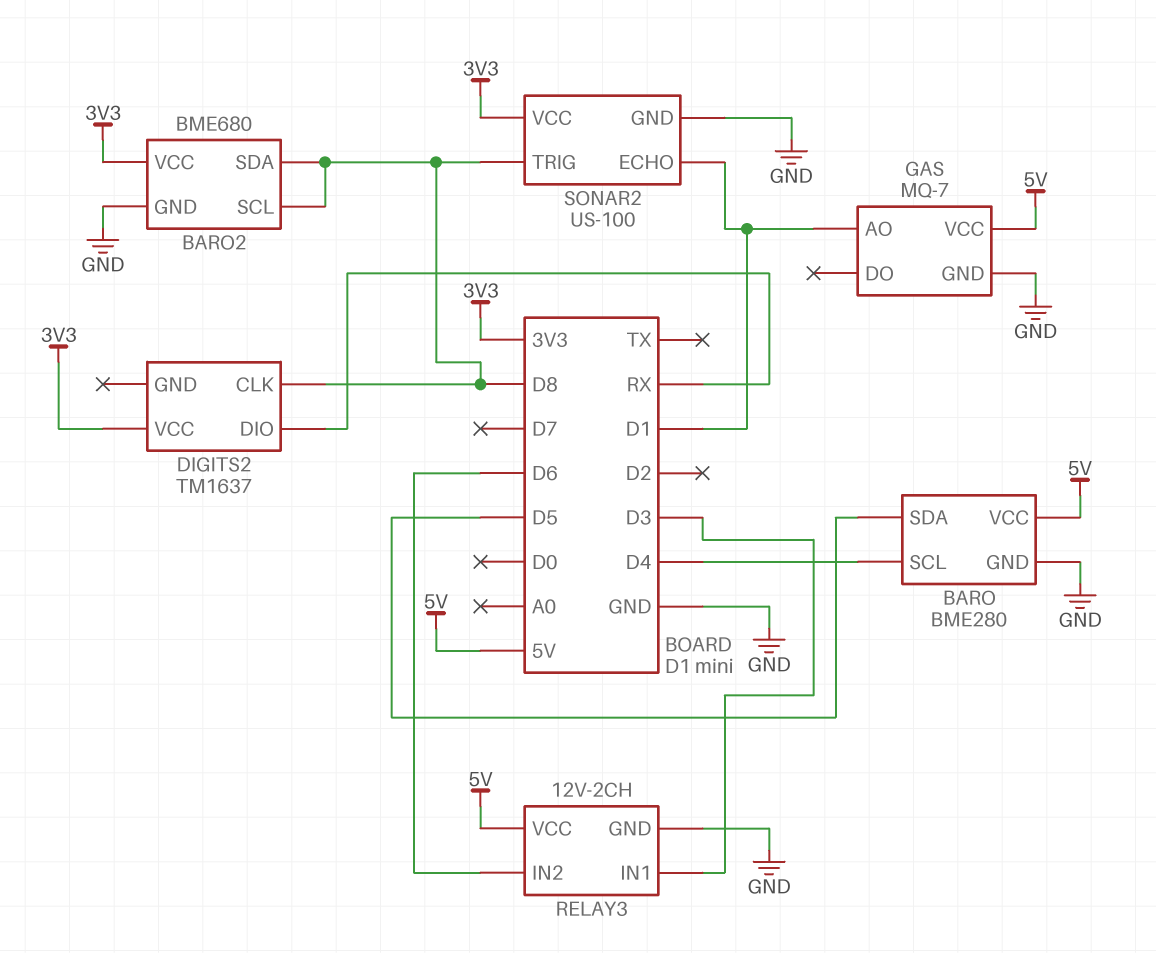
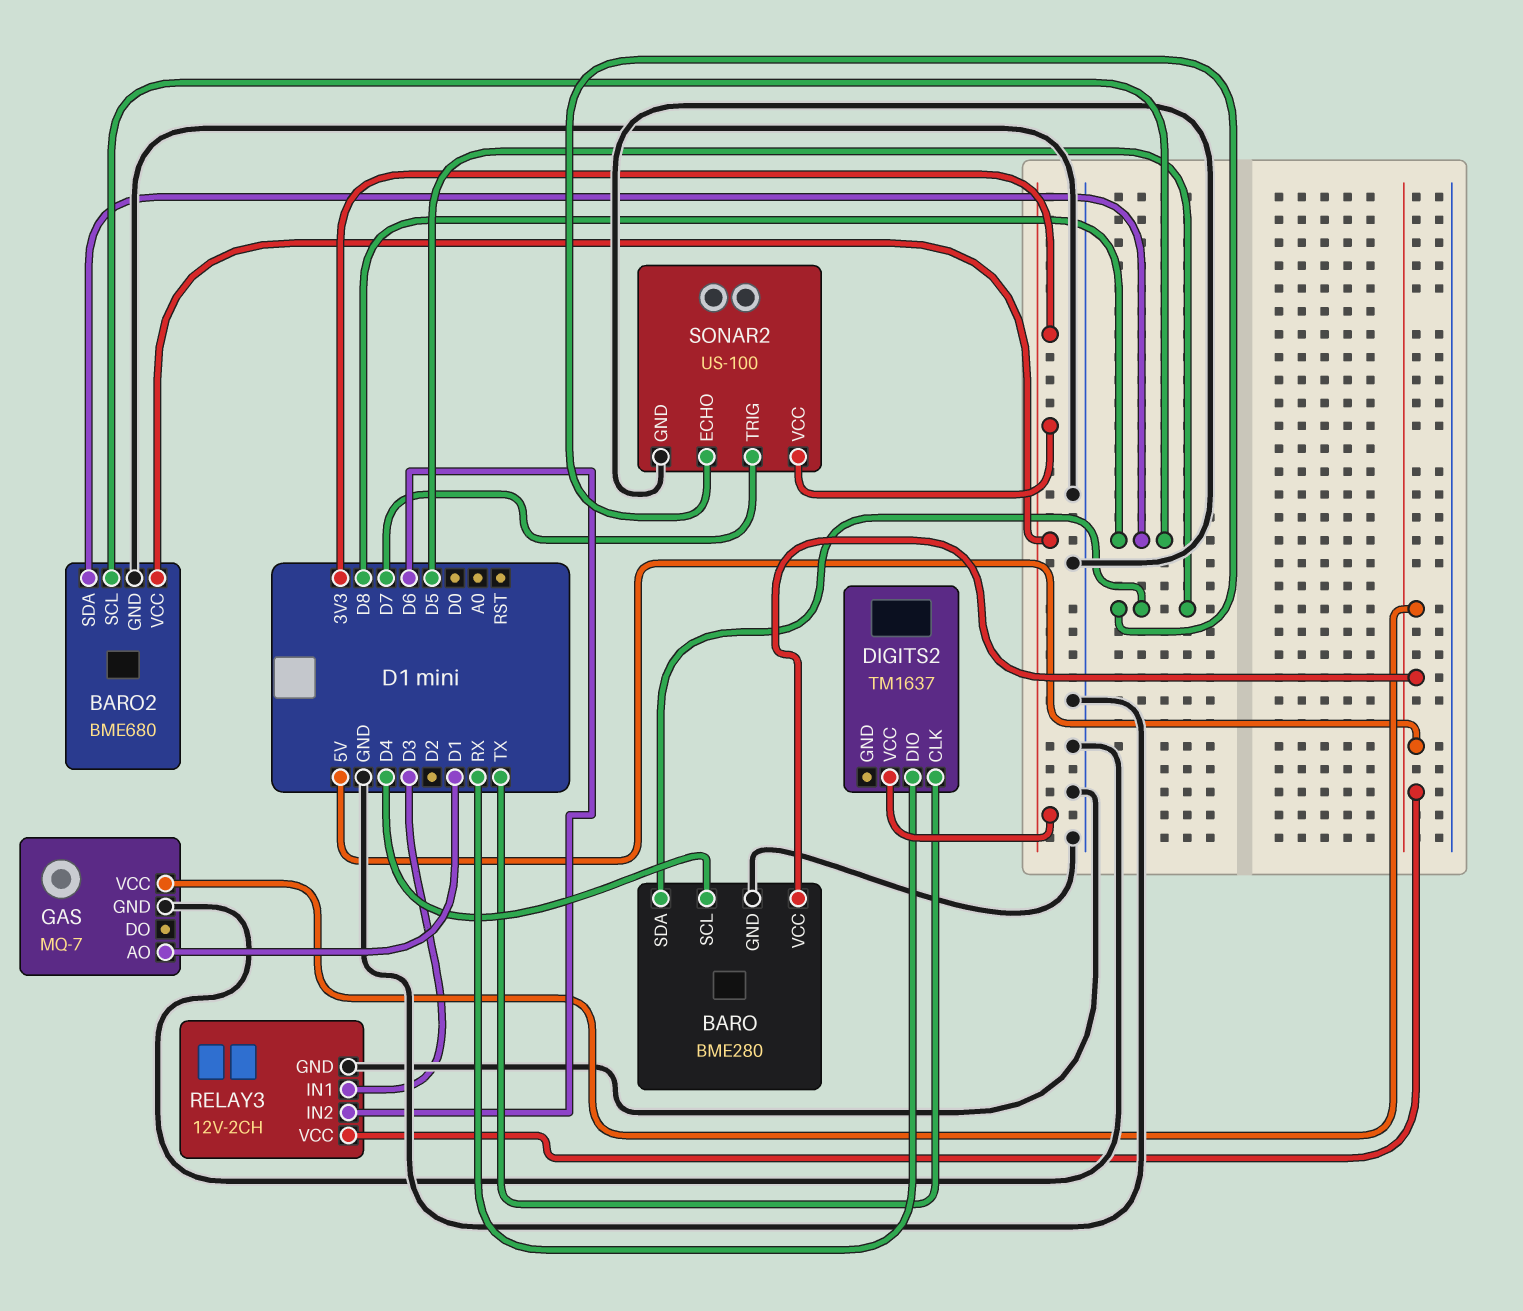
DIGITS2 pin CLK: D8 -> TX
SONAR2 pin ECHO: D1 -> D5
SONAR2 pin TRIG: D8 -> D7

